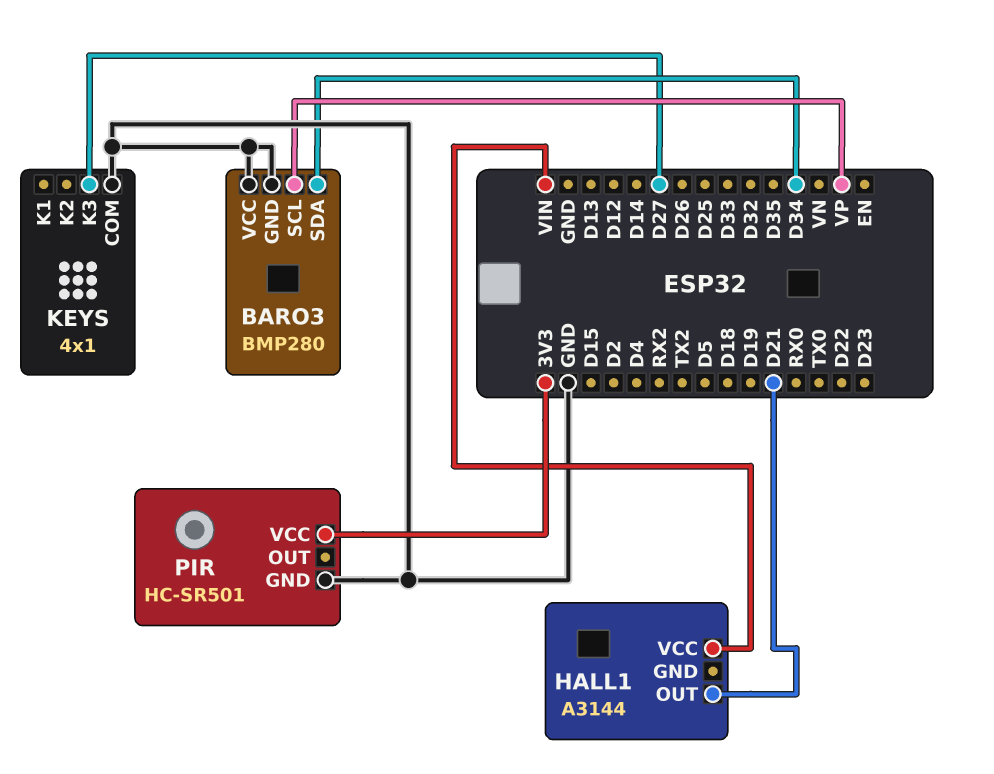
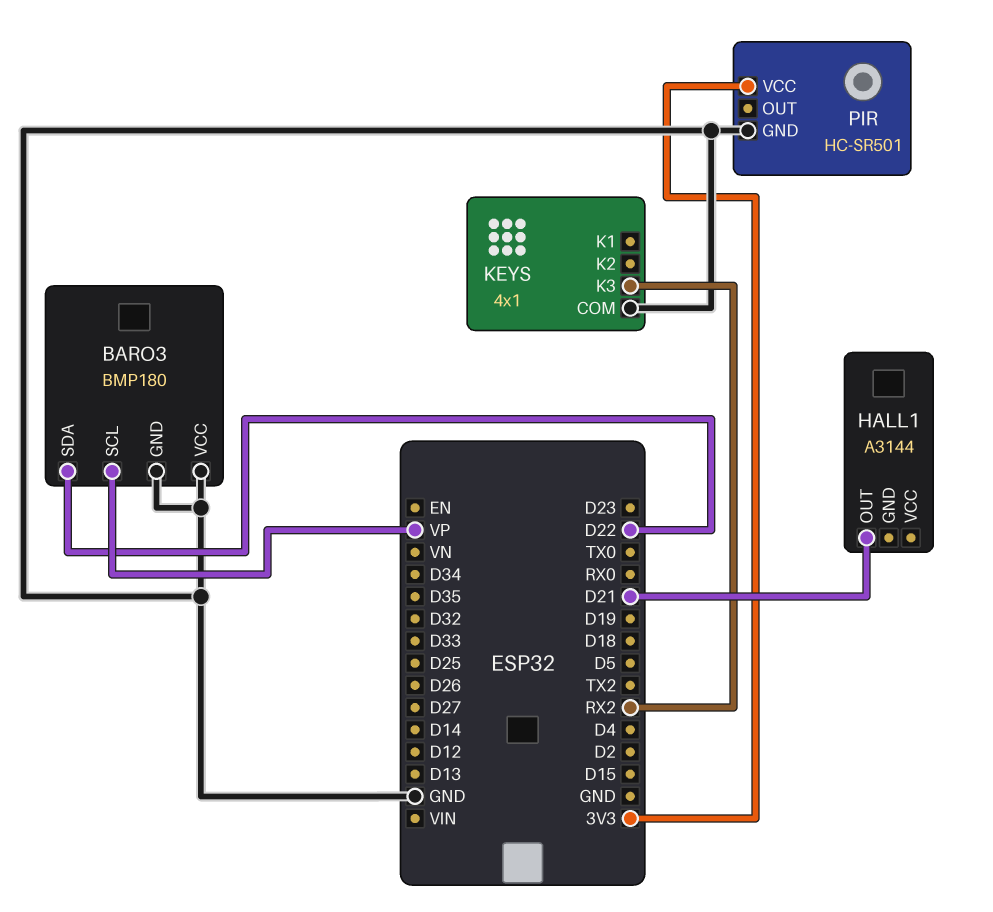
BARO3: BMP280 -> BMP180
BARO3 pin SDA: D34 -> D22
HALL1 pin VCC: VIN -> none
KEYS pin K3: D27 -> RX2

